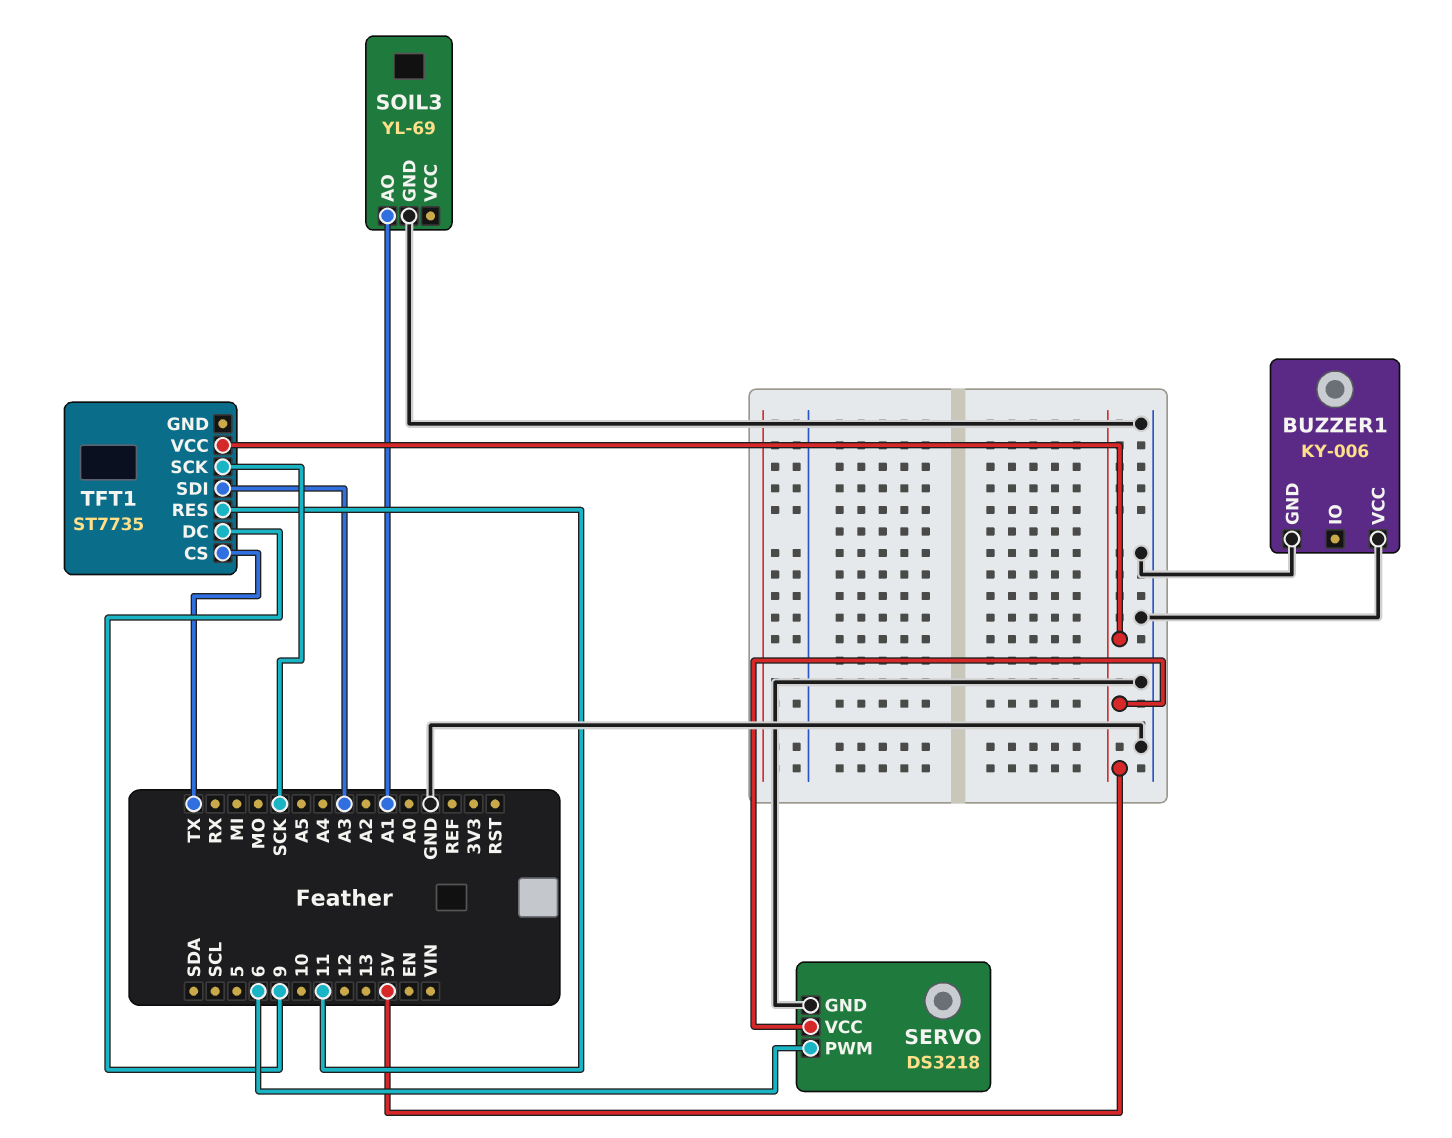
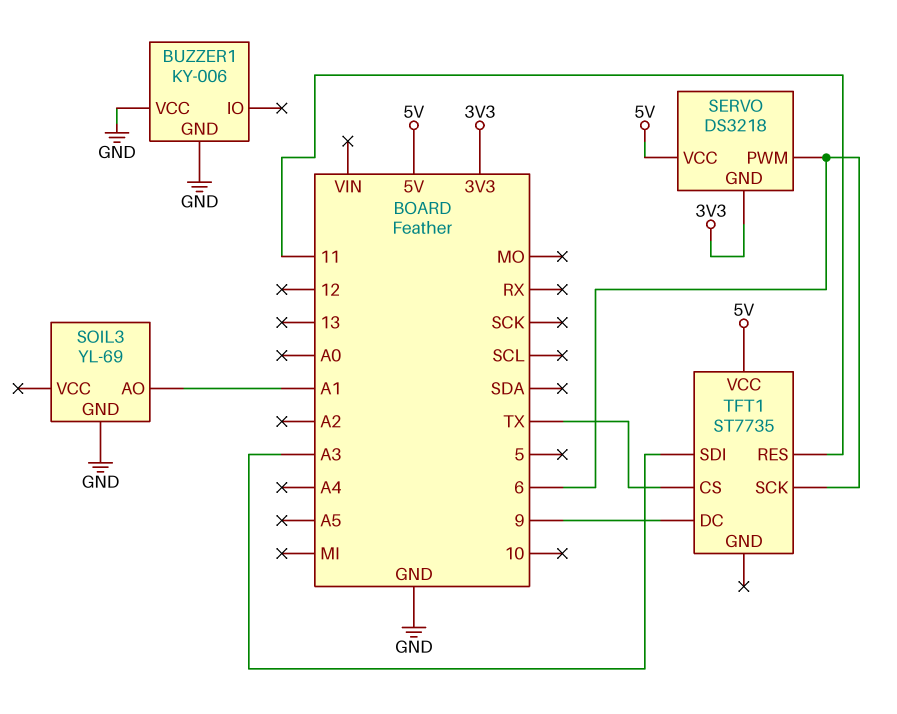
SERVO pin GND: GND -> 3V3
TFT1 pin SCK: SCK -> 6

